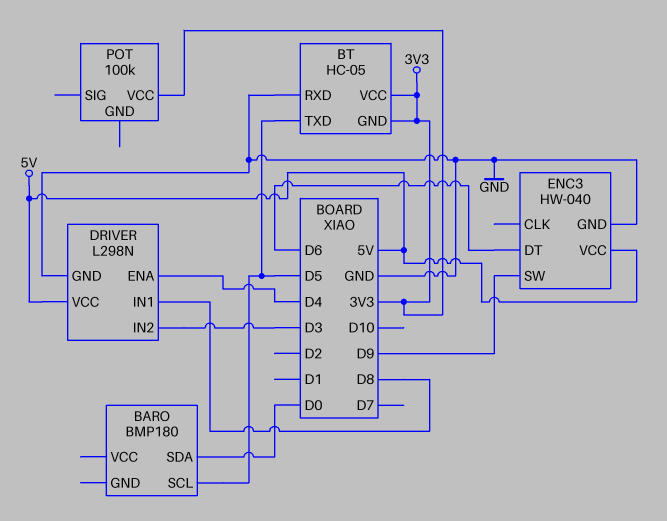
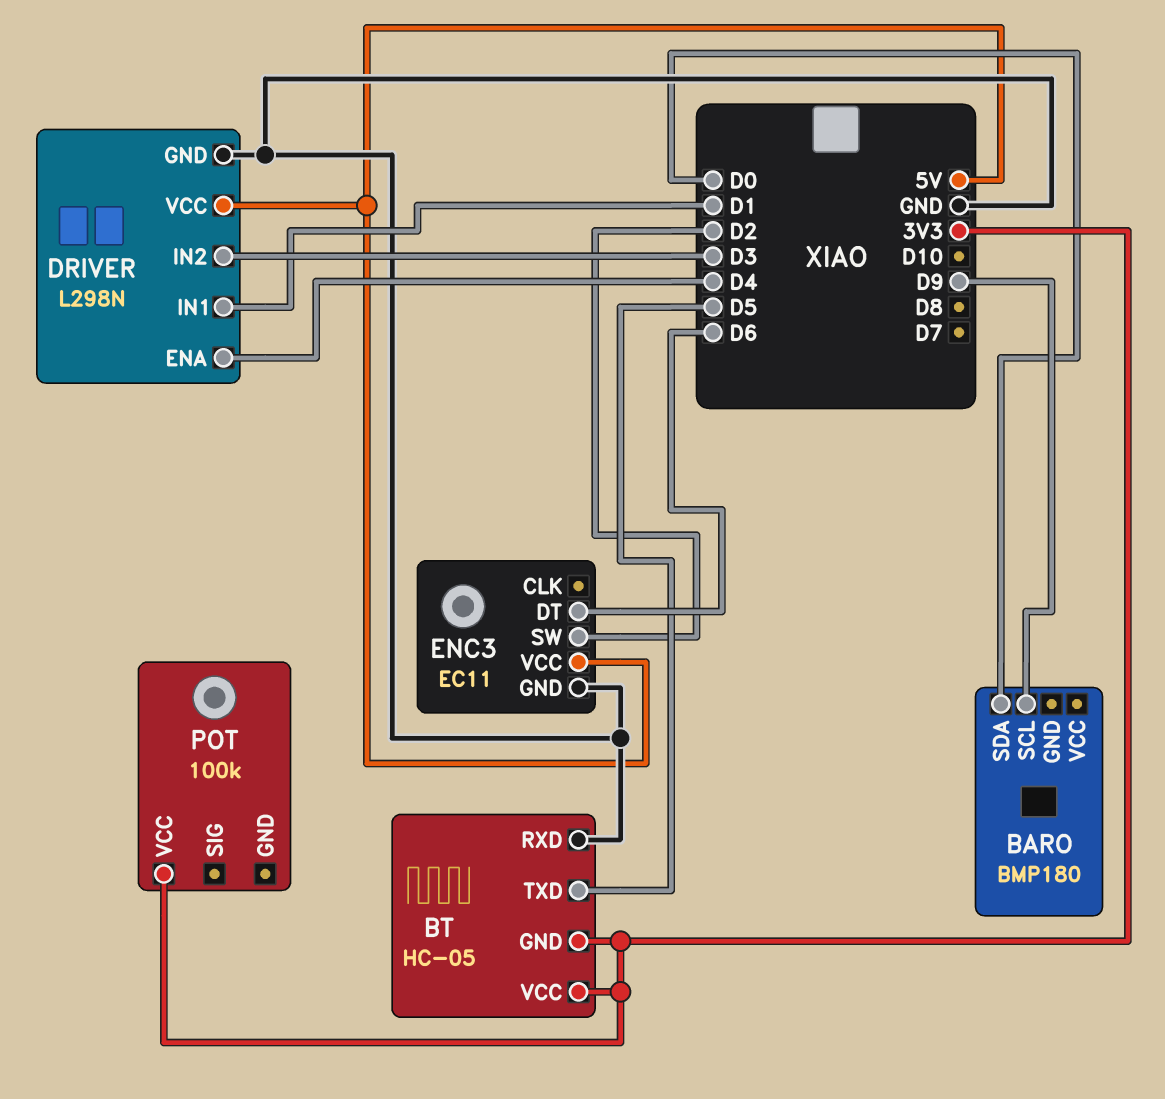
BARO pin SCL: D5 -> D9
DRIVER pin IN1: D8 -> D1
ENC3: HW-040 -> EC11
ENC3 pin SW: D9 -> D2

